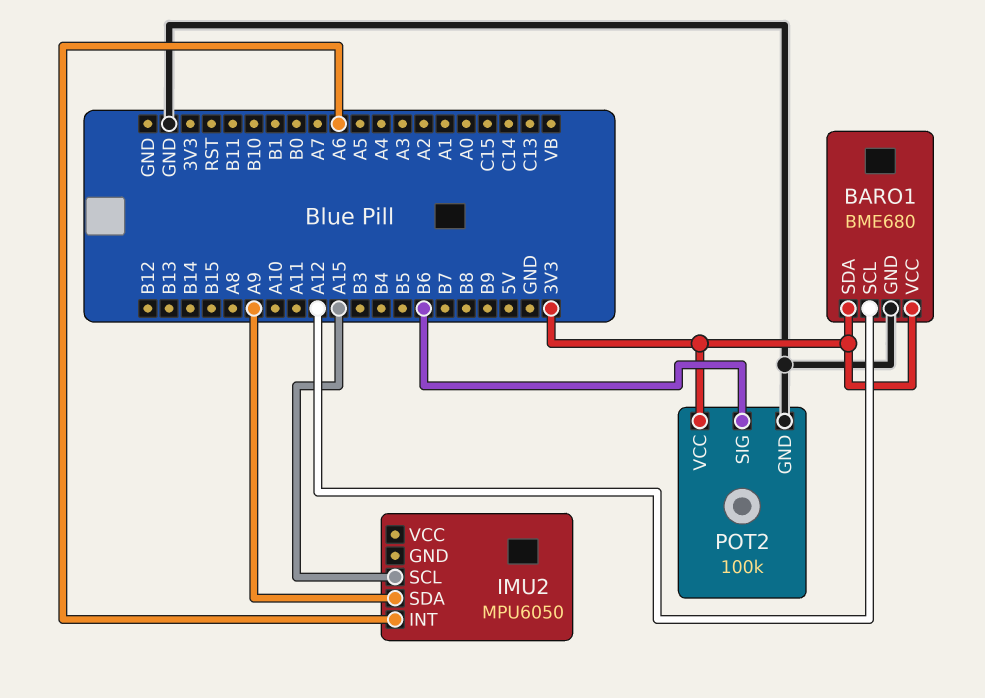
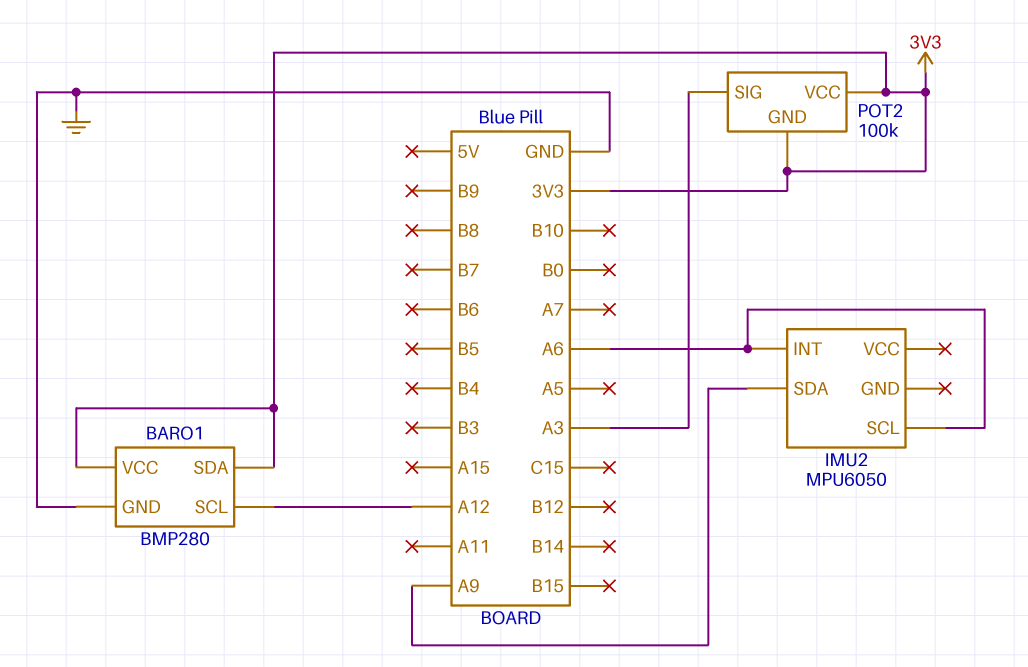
BARO1: BME680 -> BMP280
IMU2 pin SCL: A15 -> A6
POT2 pin GND: GND -> 3V3
POT2 pin SIG: B6 -> A3

